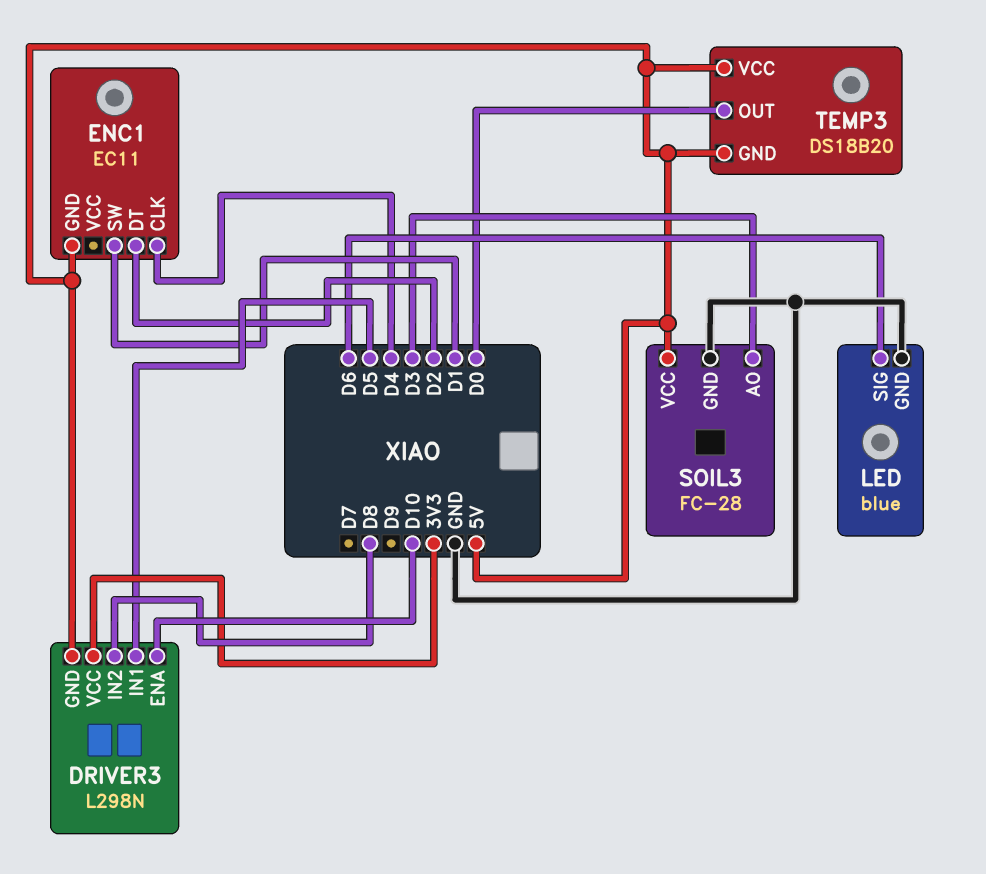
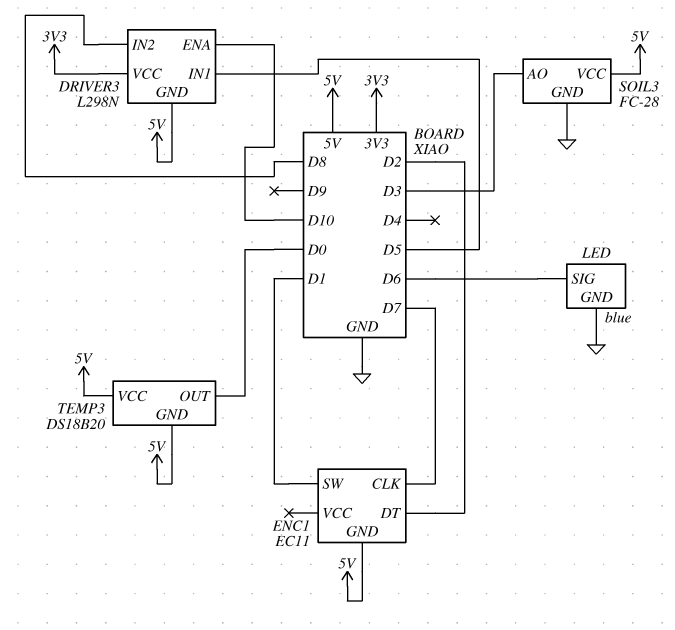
ENC1 pin CLK: D4 -> D7

